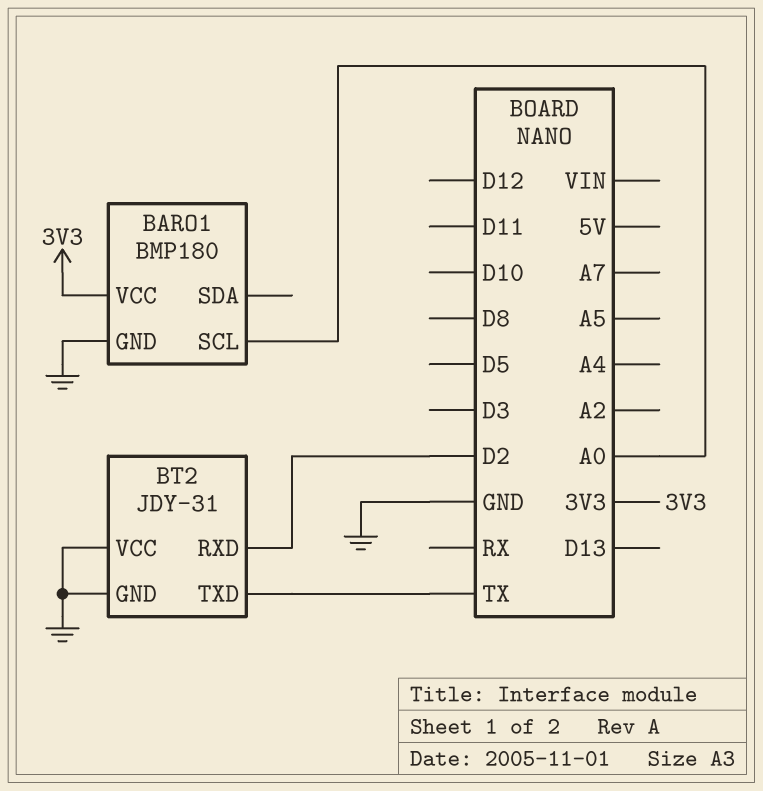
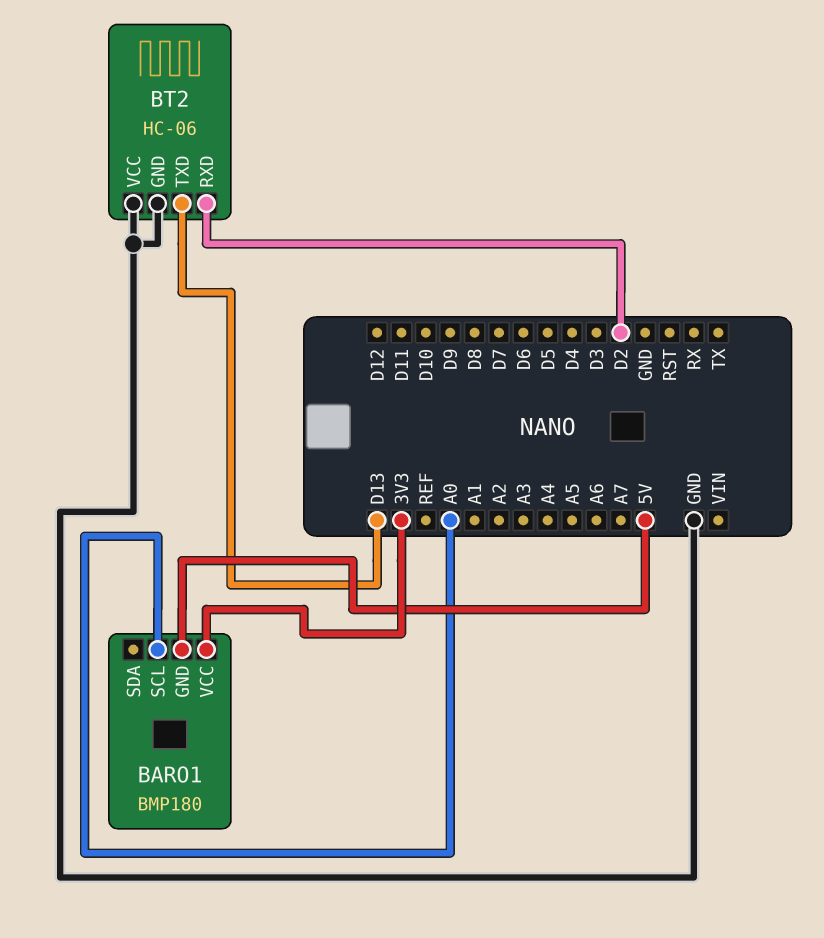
BARO1 pin GND: GND -> 5V
BT2: JDY-31 -> HC-06
BT2 pin TXD: TX -> D13

